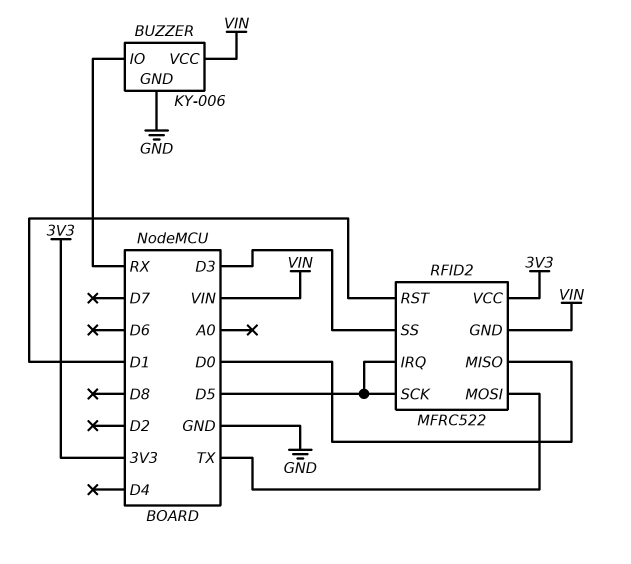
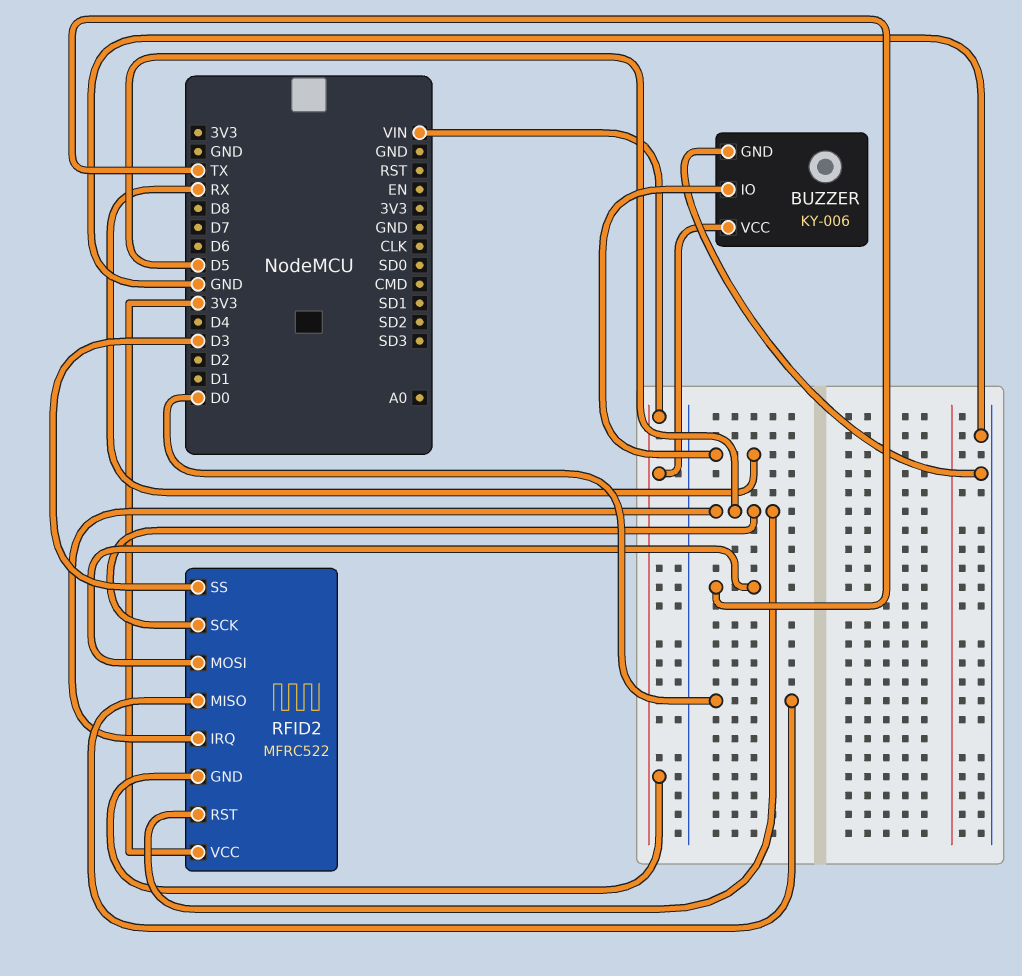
RFID2 pin RST: D1 -> D5

